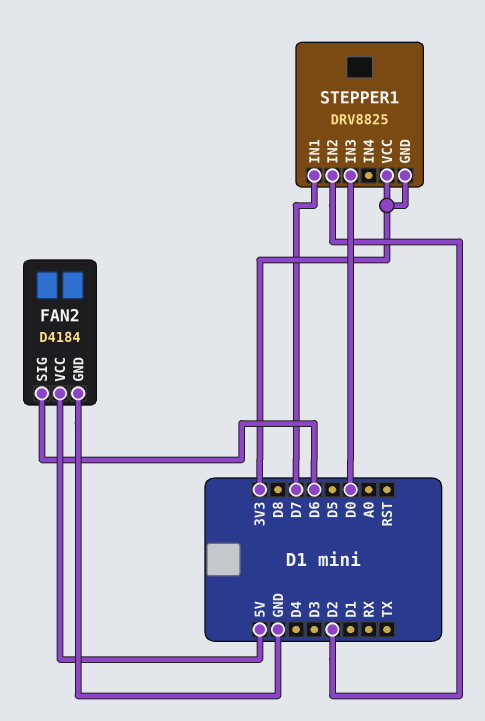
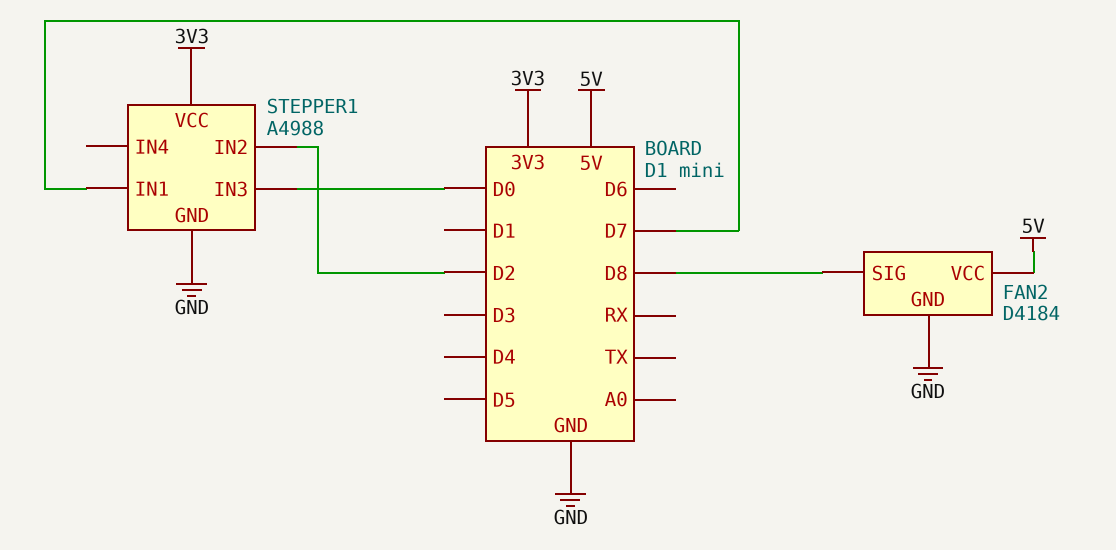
FAN2 pin SIG: D6 -> D8
STEPPER1: DRV8825 -> A4988
STEPPER1 pin GND: 3V3 -> GND

